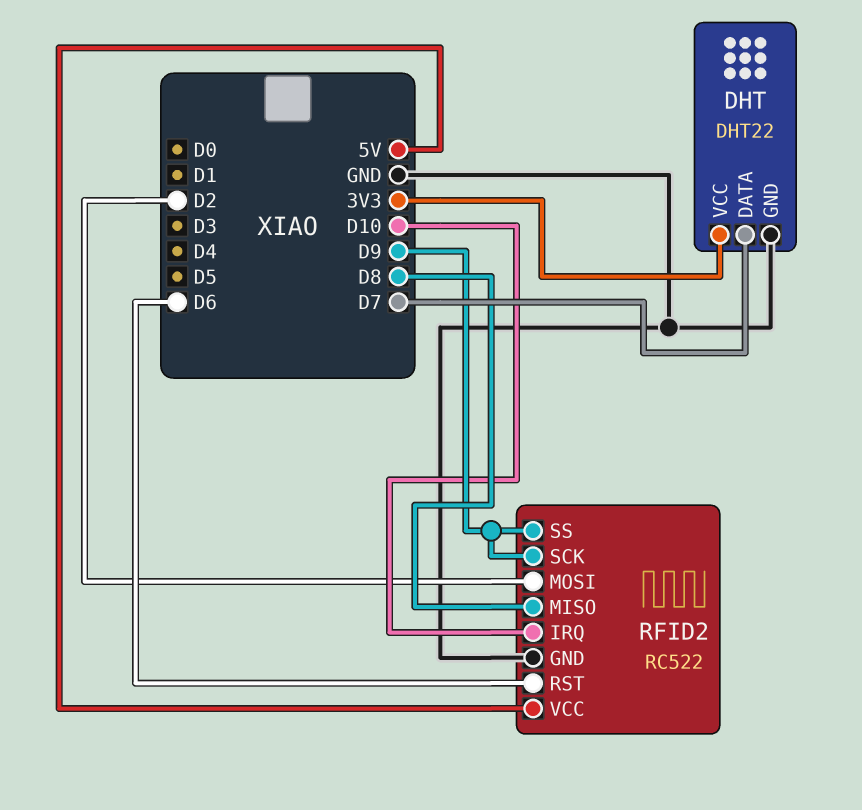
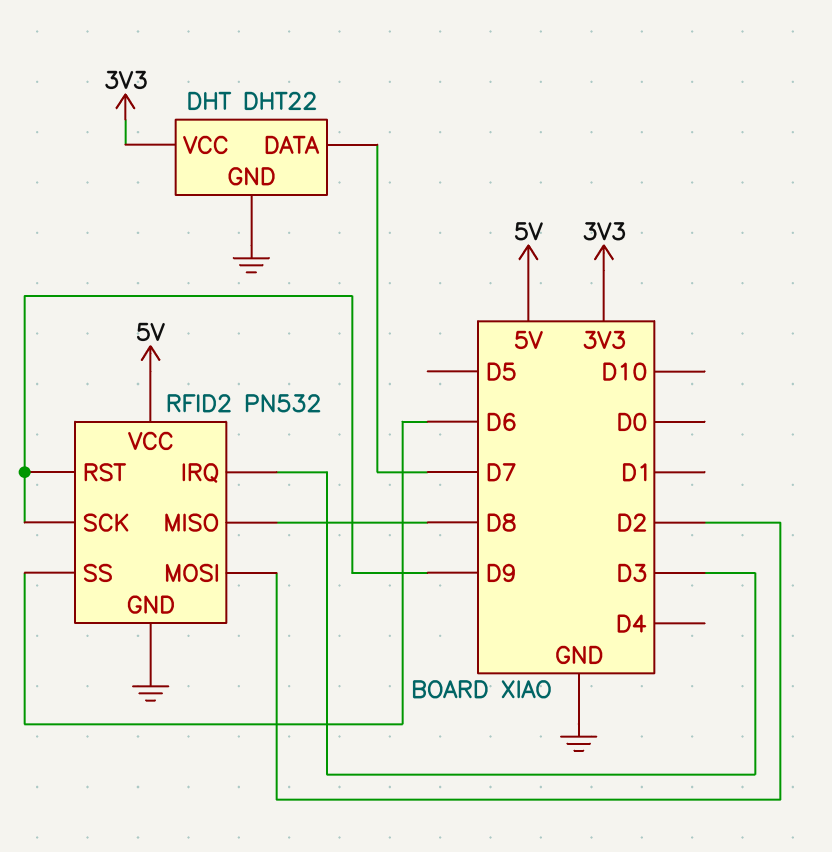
RFID2: RC522 -> PN532
RFID2 pin IRQ: D10 -> D3
RFID2 pin RST: D6 -> D9
RFID2 pin SS: D9 -> D6

